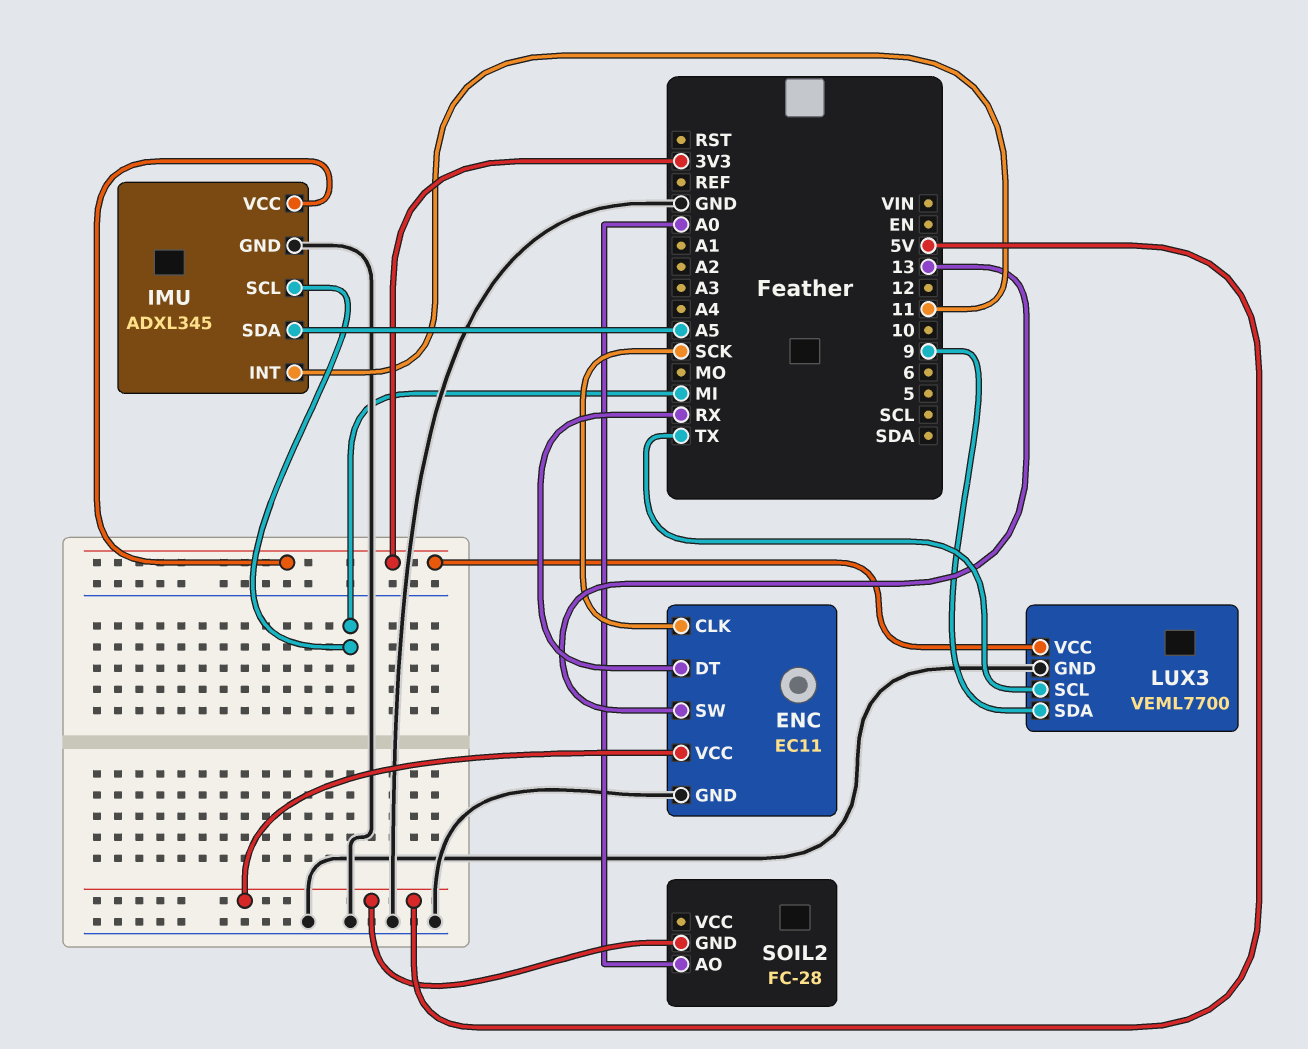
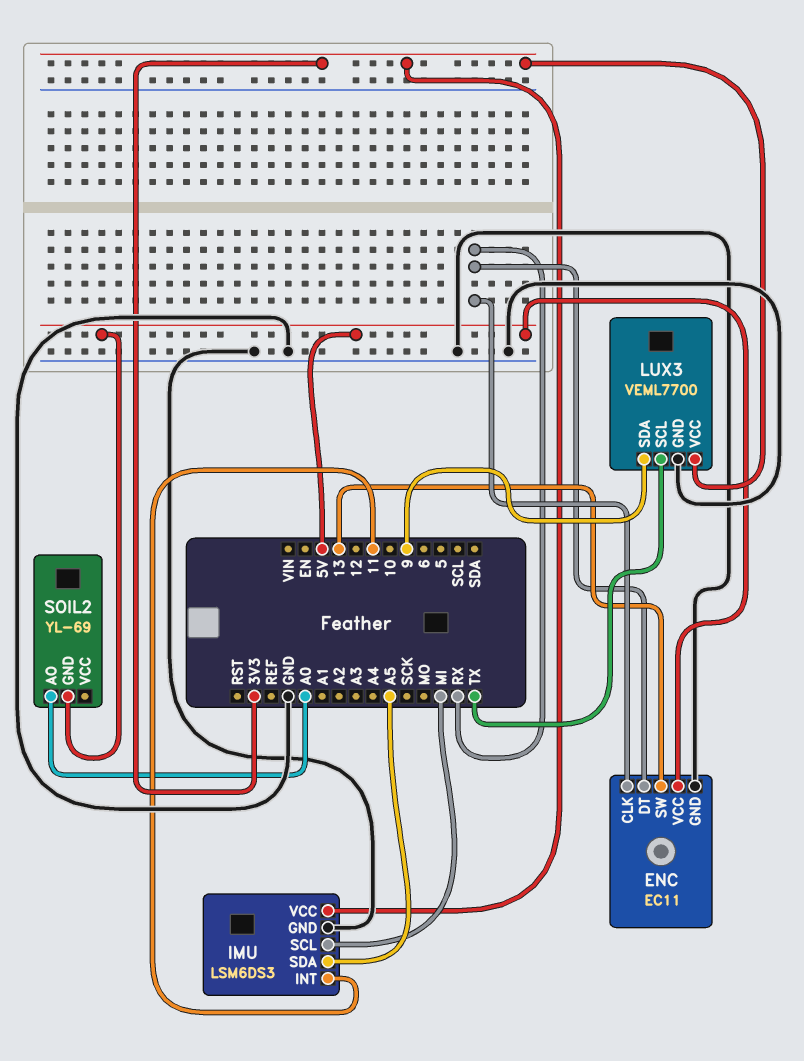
ENC pin CLK: SCK -> RX
IMU: ADXL345 -> LSM6DS3
SOIL2: FC-28 -> YL-69

